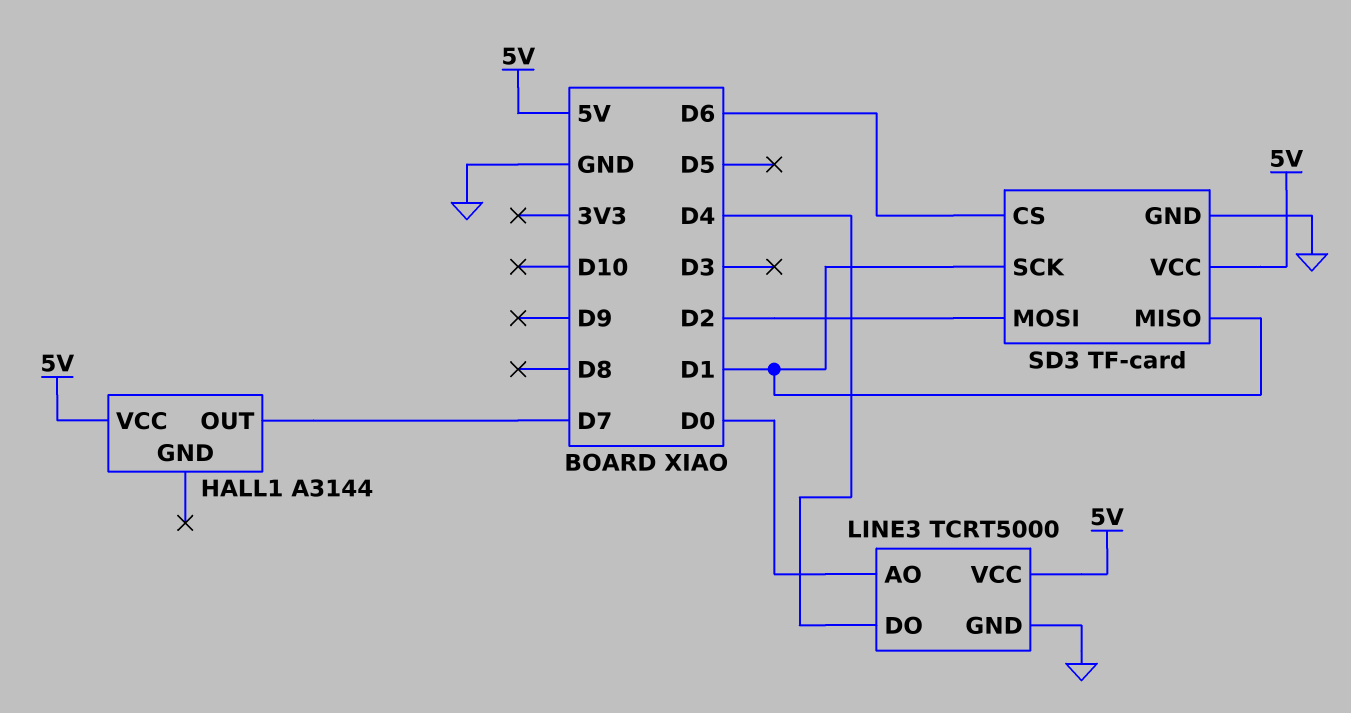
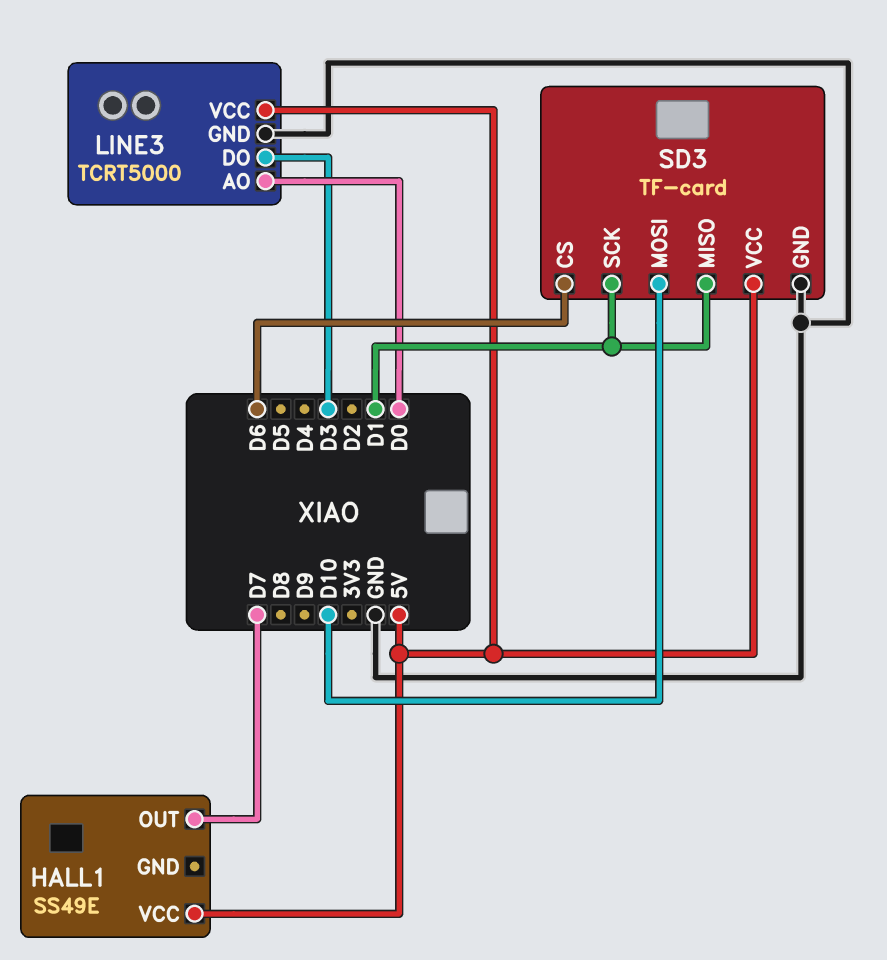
HALL1: A3144 -> SS49E
LINE3 pin DO: D4 -> D3
SD3 pin MOSI: D2 -> D10

